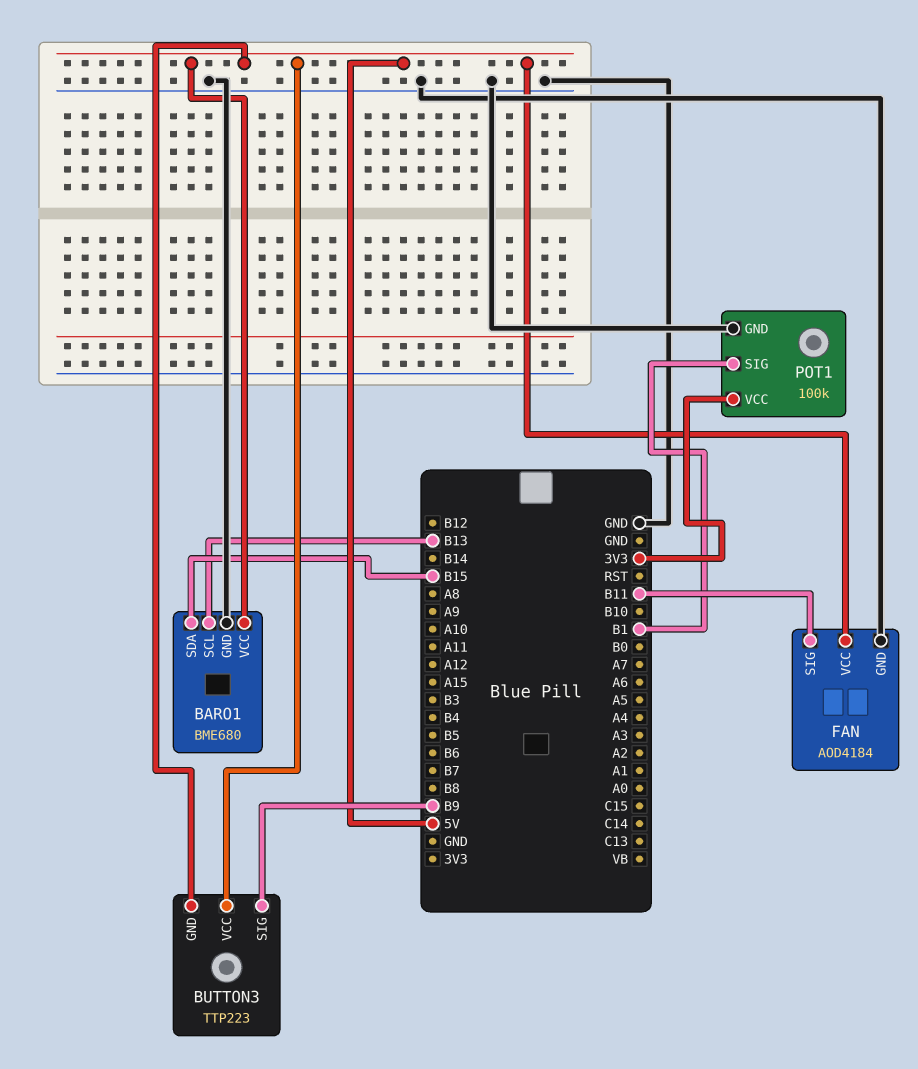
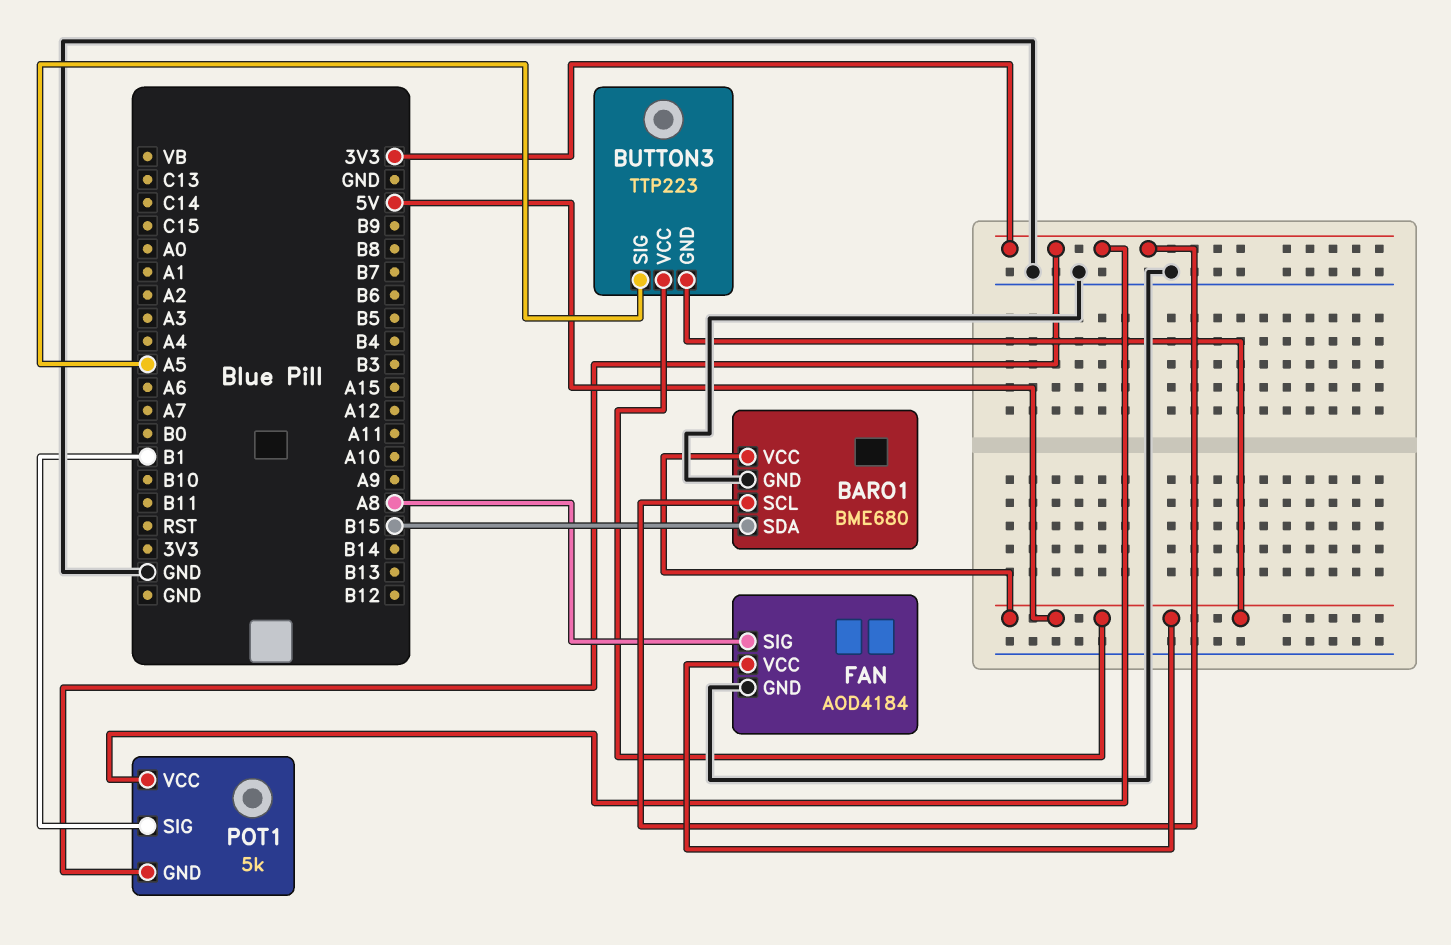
BARO1 pin SCL: B13 -> 3V3
BUTTON3 pin SIG: B9 -> A5
FAN pin SIG: B11 -> A8
POT1: 100k -> 5k
POT1 pin GND: GND -> 3V3

